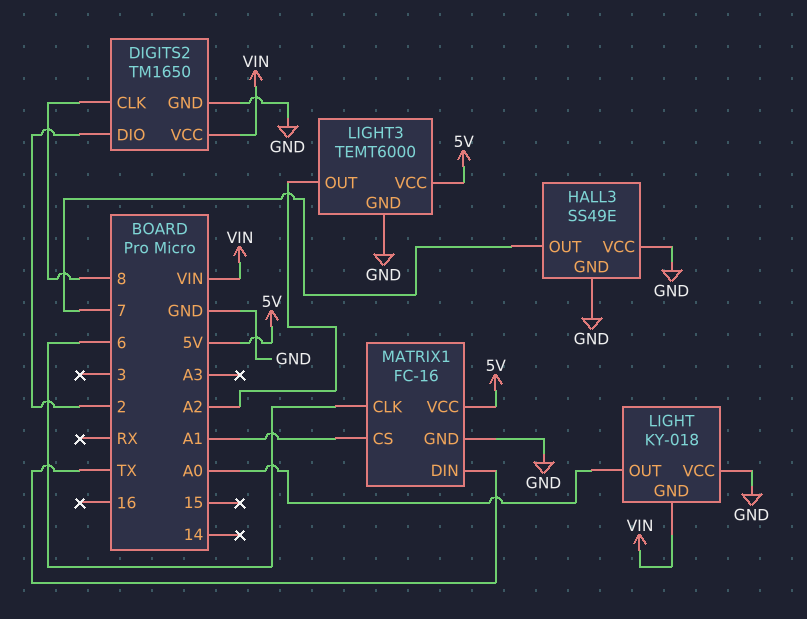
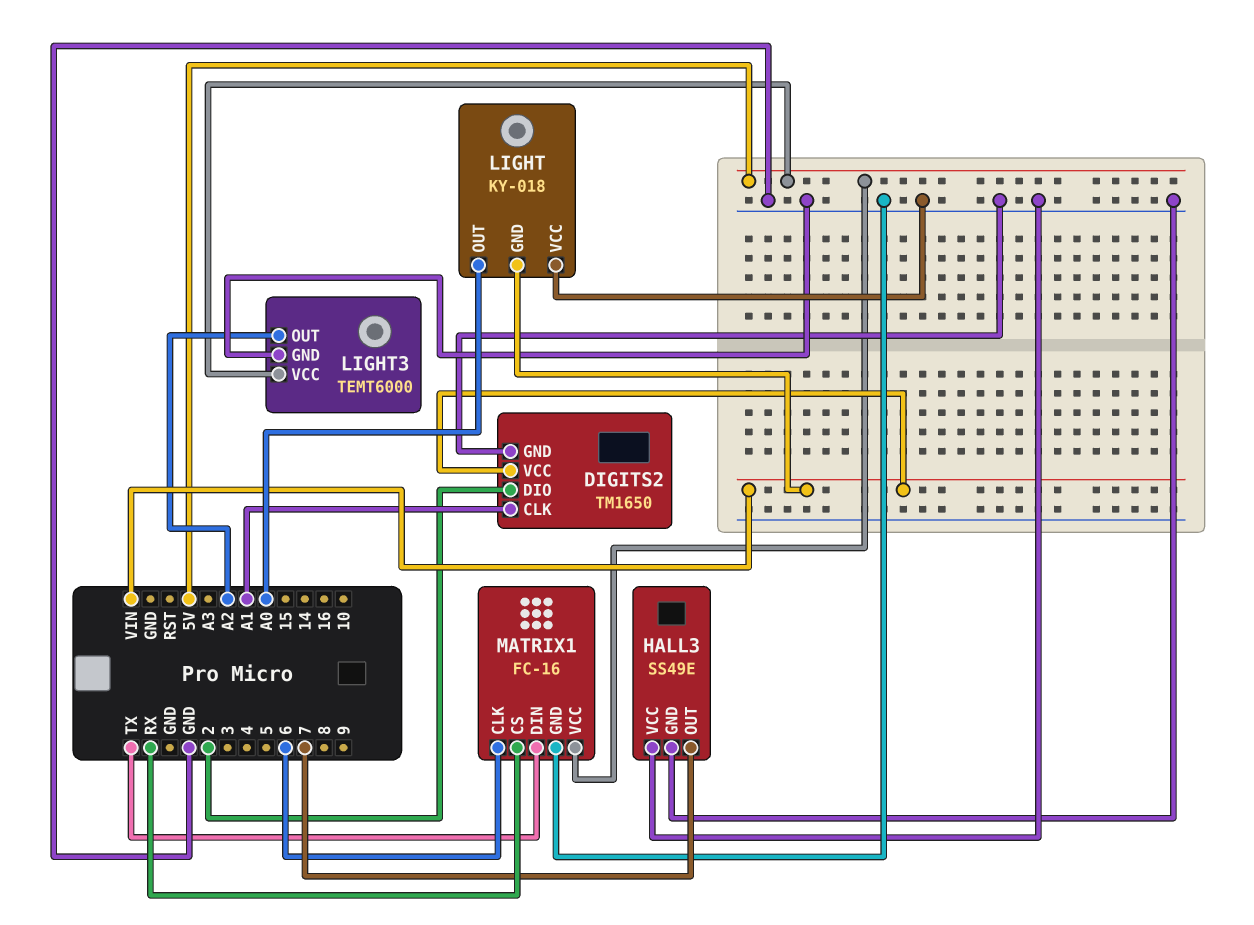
DIGITS2 pin CLK: 8 -> A1
MATRIX1 pin CS: A1 -> RX

